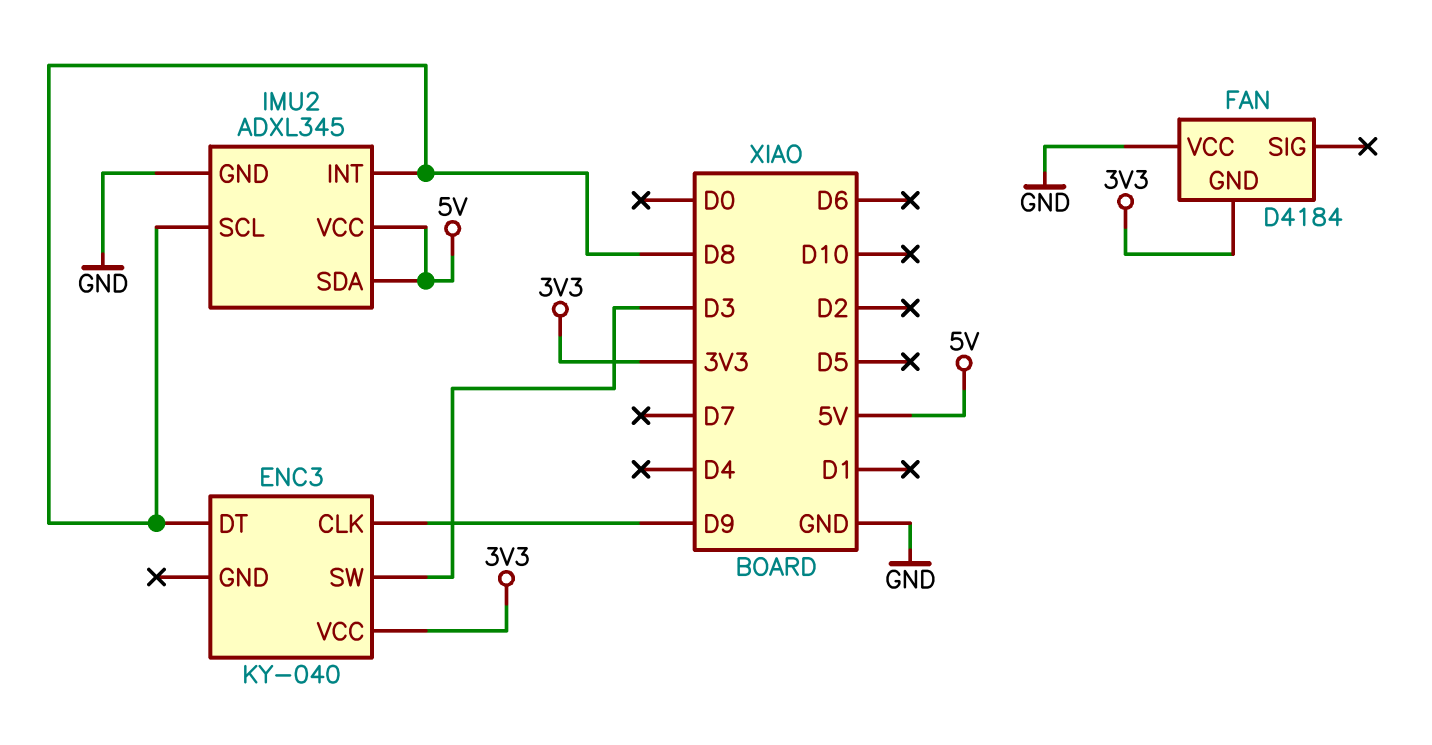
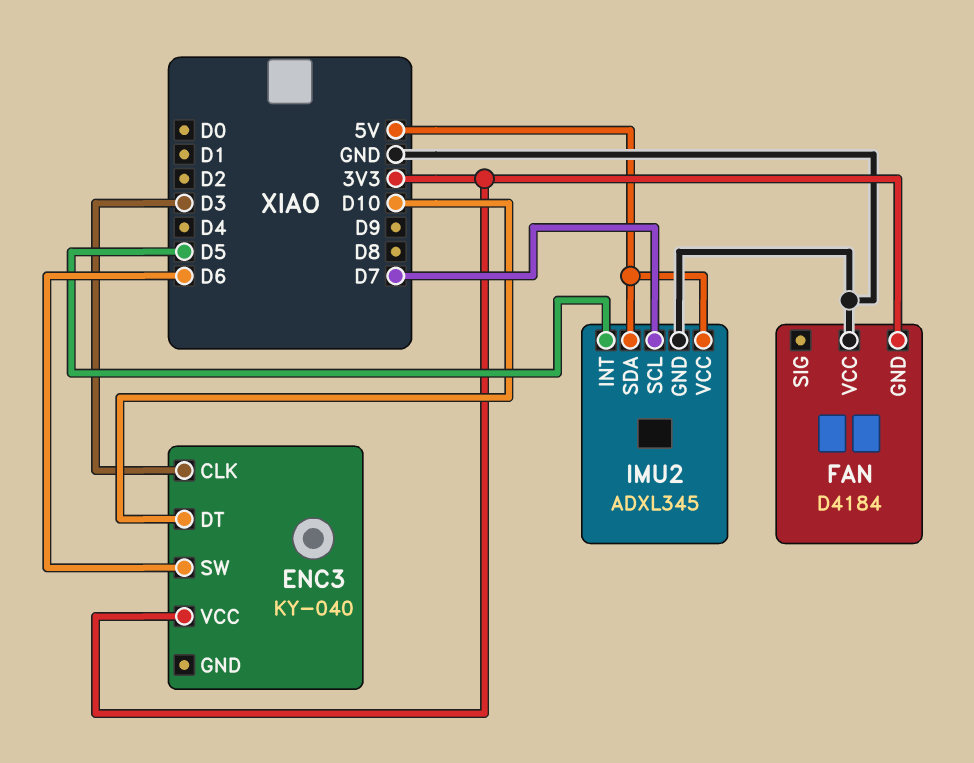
ENC3 pin CLK: D9 -> D3
ENC3 pin DT: D8 -> D10
ENC3 pin SW: D3 -> D6
IMU2 pin INT: D8 -> D5
IMU2 pin SCL: D8 -> D7

